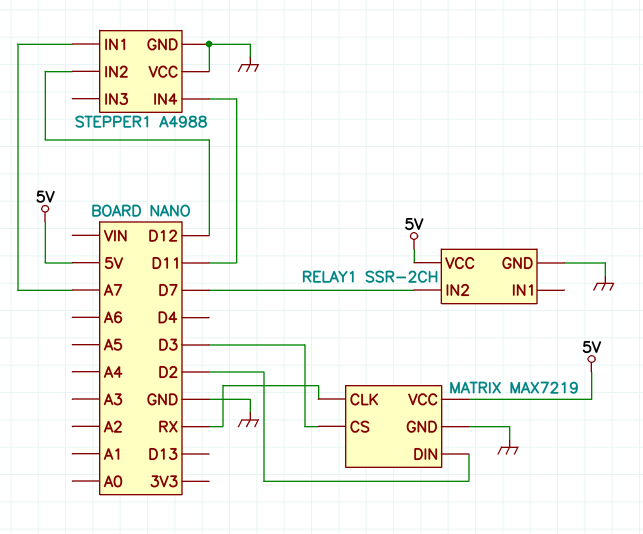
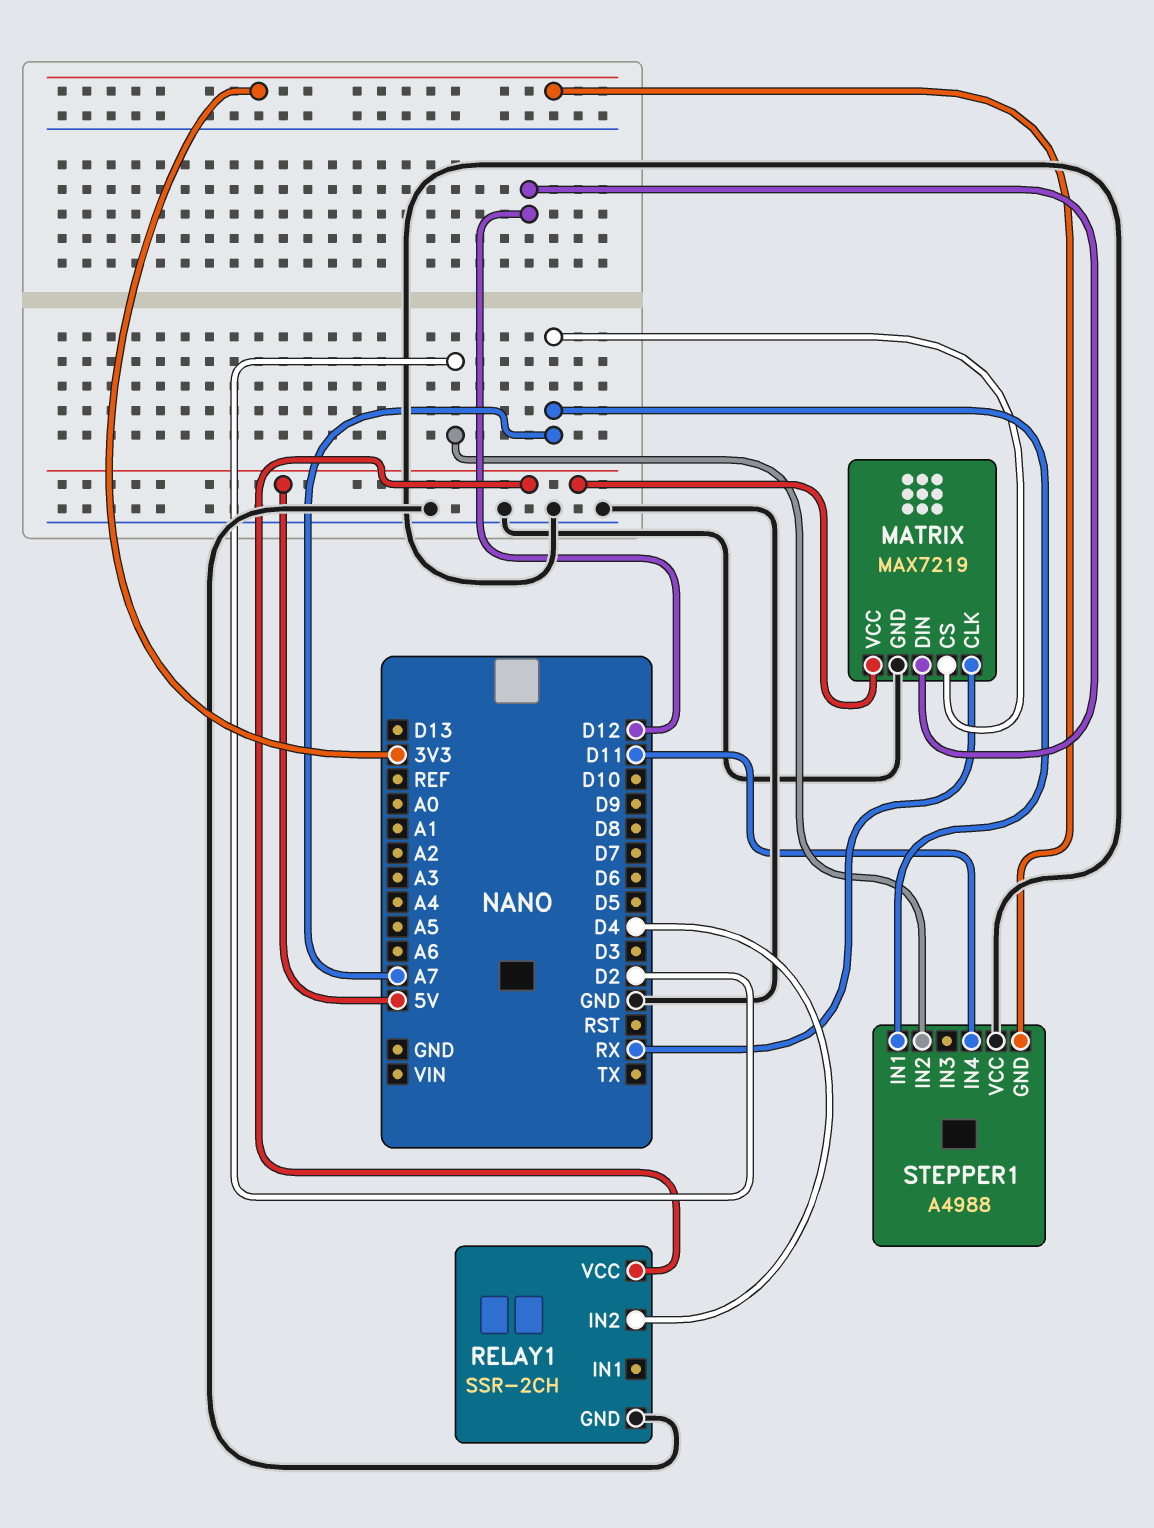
MATRIX pin CS: D3 -> A7
MATRIX pin DIN: D2 -> D12
RELAY1 pin IN2: D7 -> D4
STEPPER1 pin GND: GND -> 3V3
STEPPER1 pin IN2: D12 -> D2

